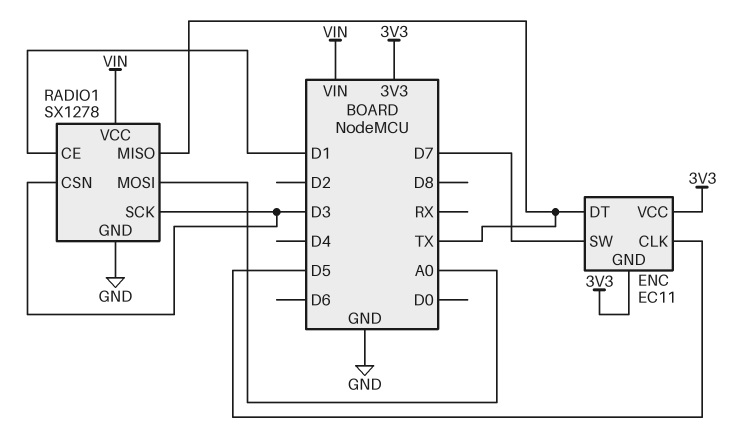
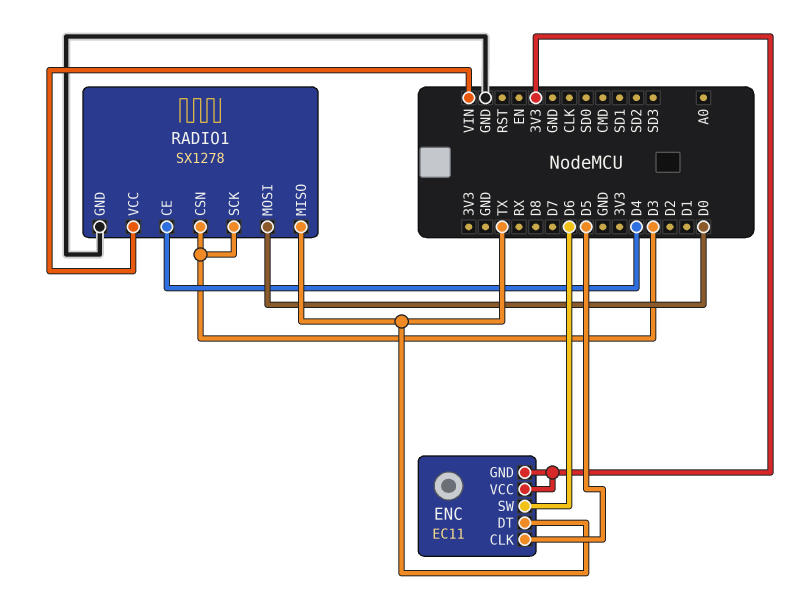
ENC pin SW: D7 -> D6
RADIO1 pin CE: D1 -> D4
RADIO1 pin MOSI: A0 -> D0

